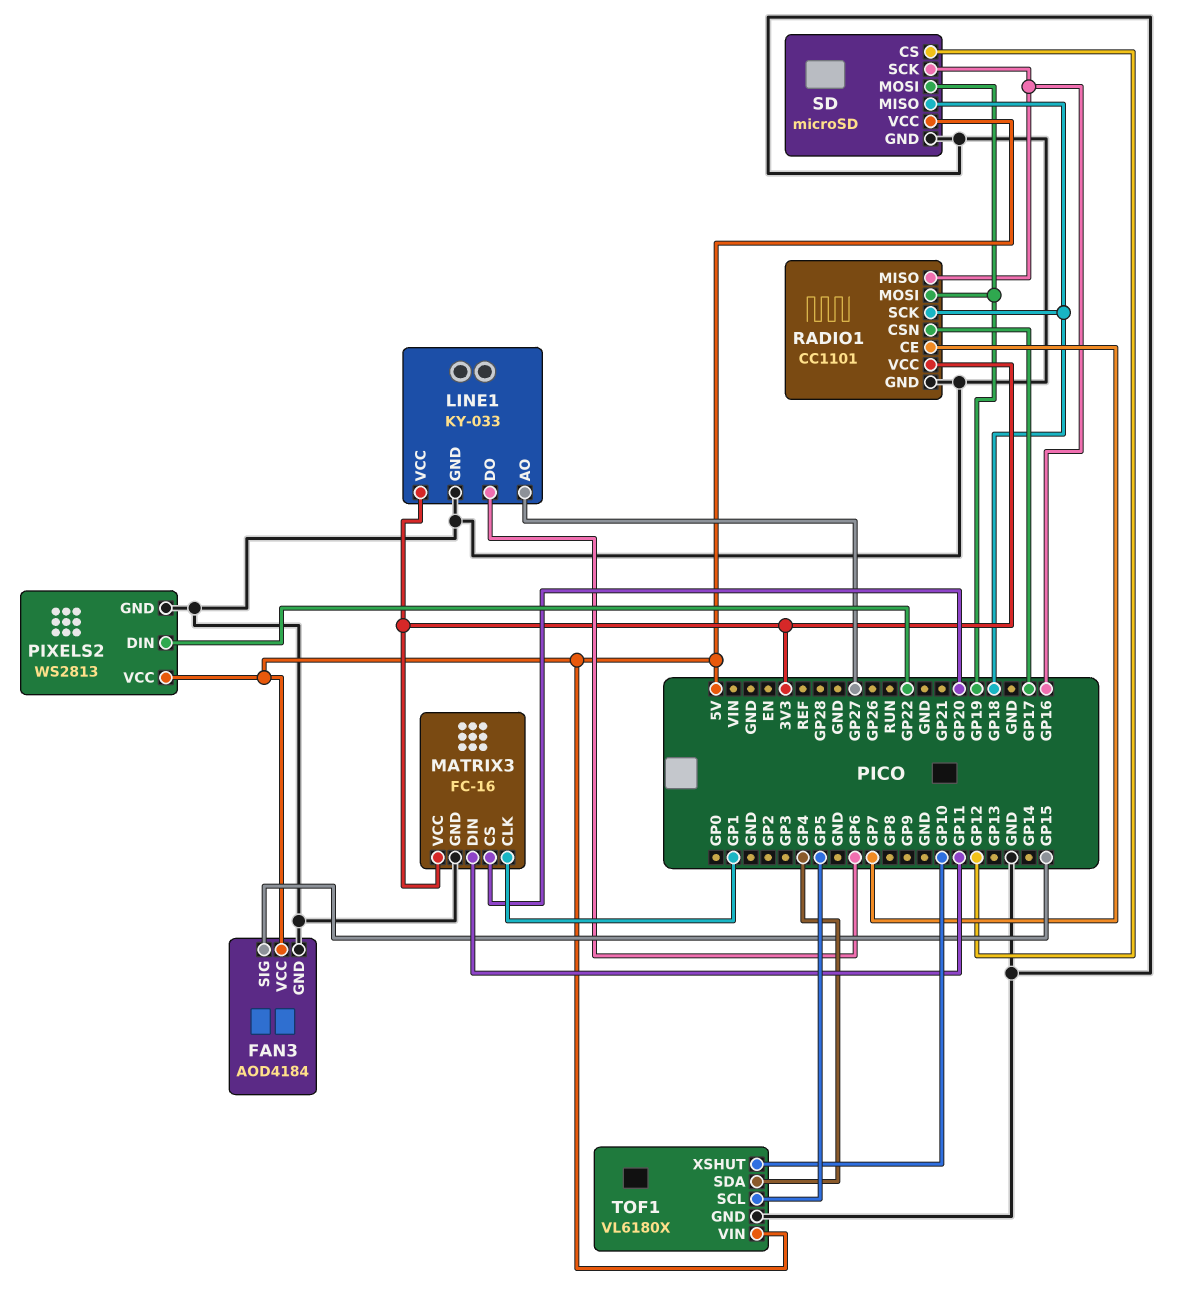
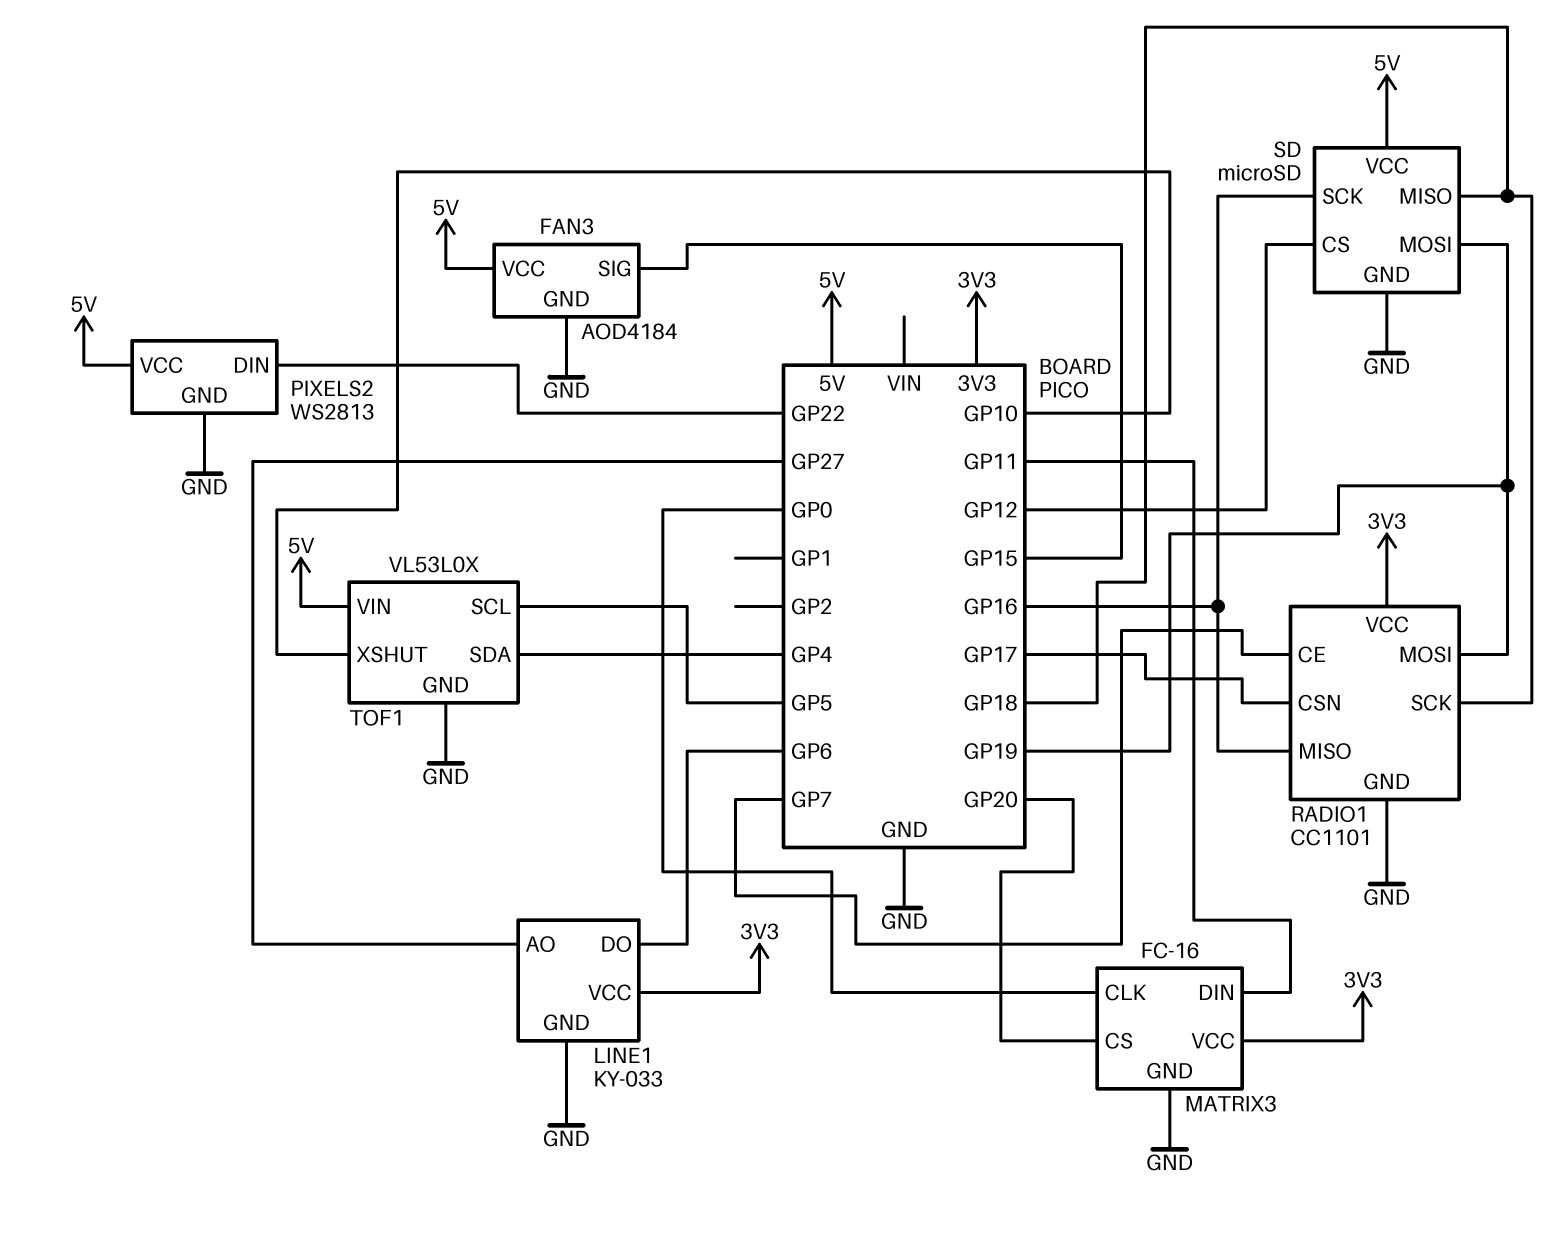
MATRIX3 pin CLK: GP1 -> GP0
TOF1: VL6180X -> VL53L0X

